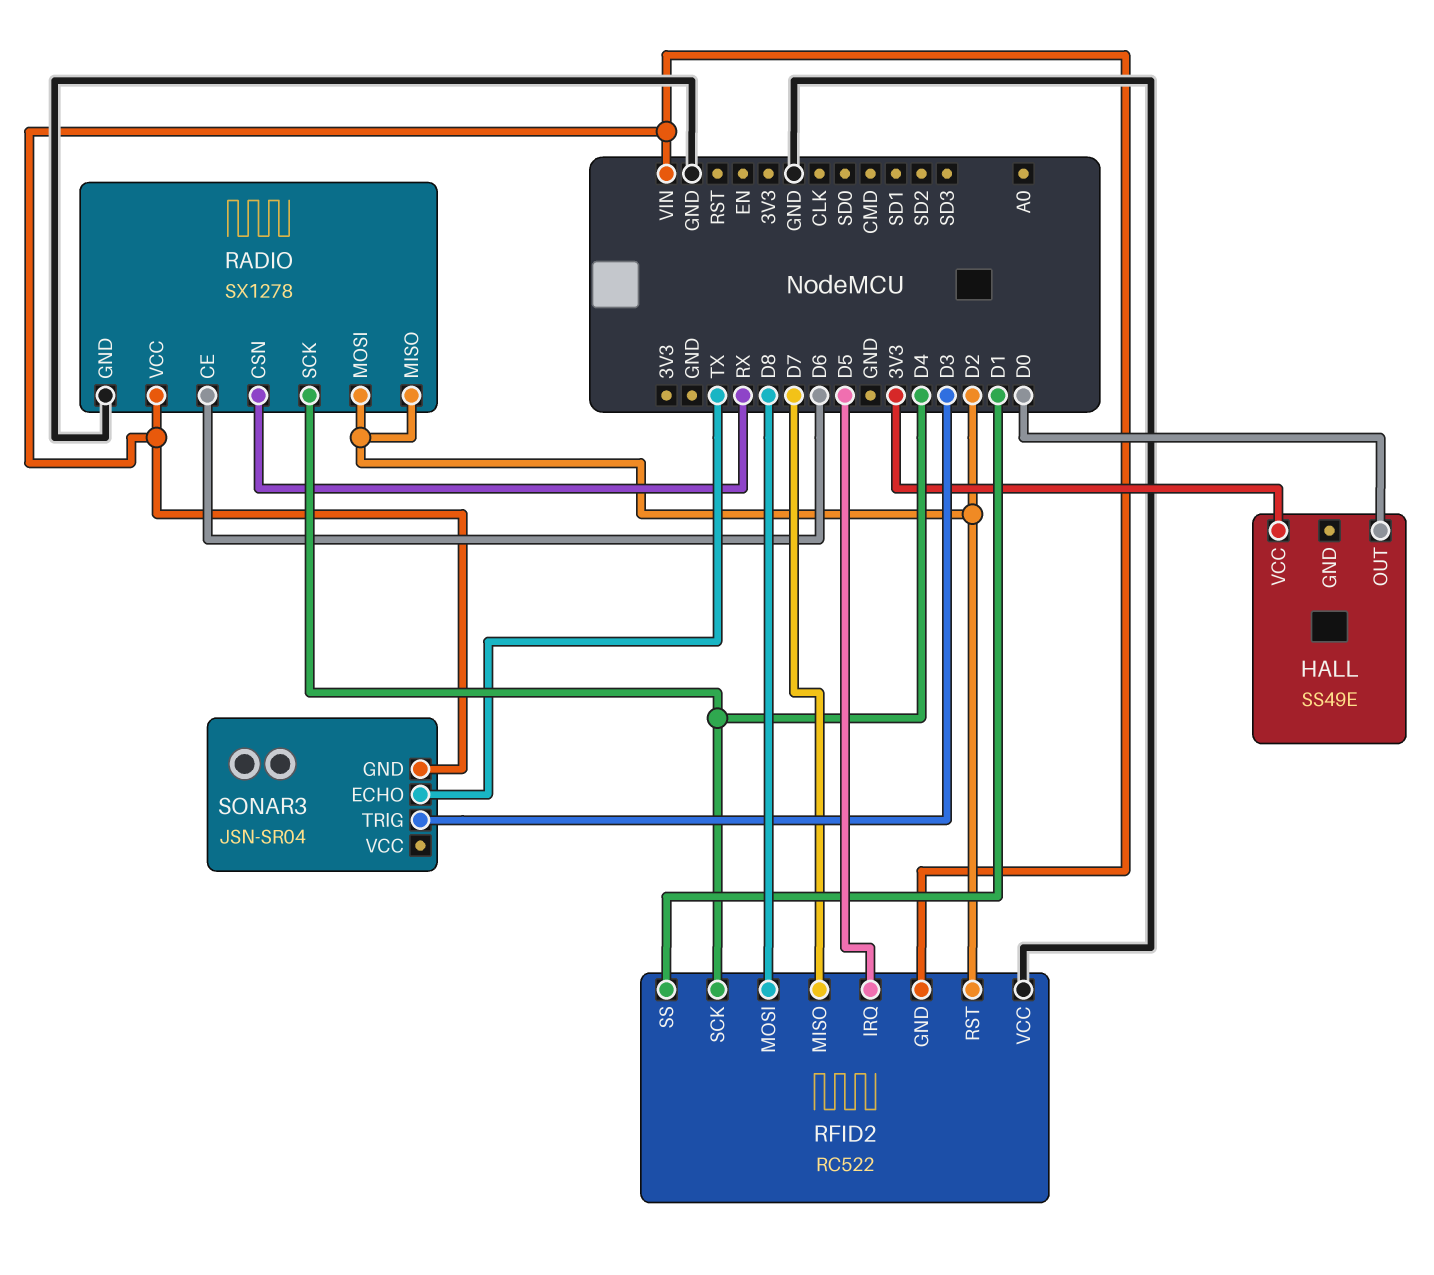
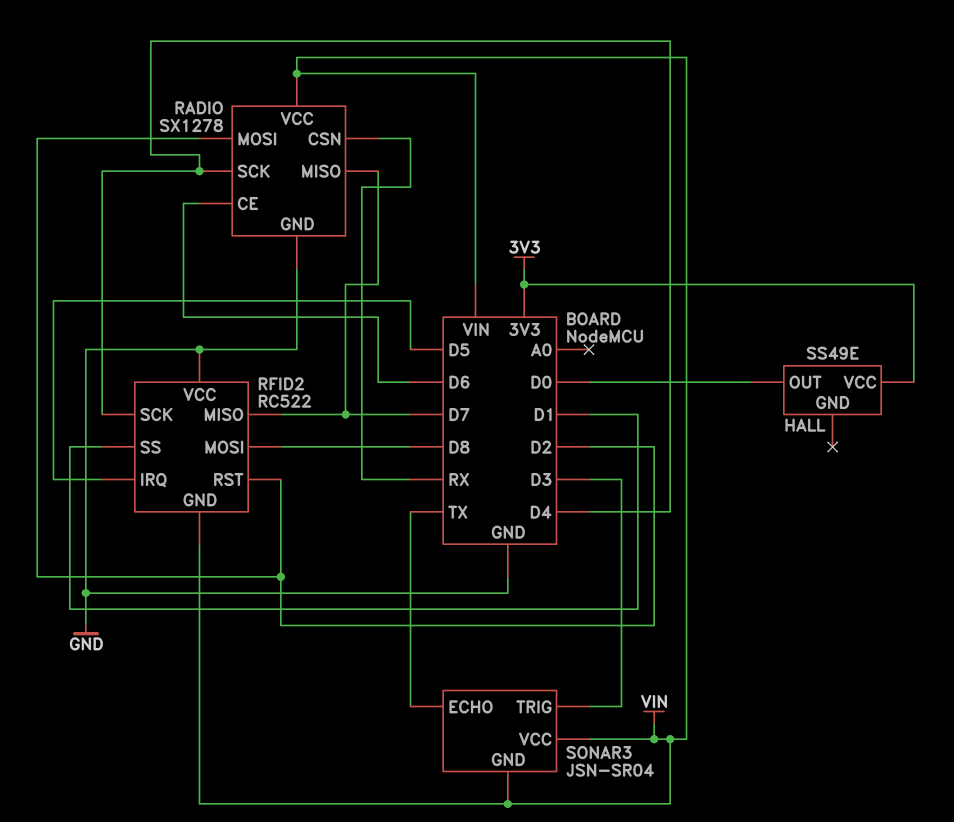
RADIO pin MISO: D2 -> D7
SONAR3 pin VCC: none -> VIN

